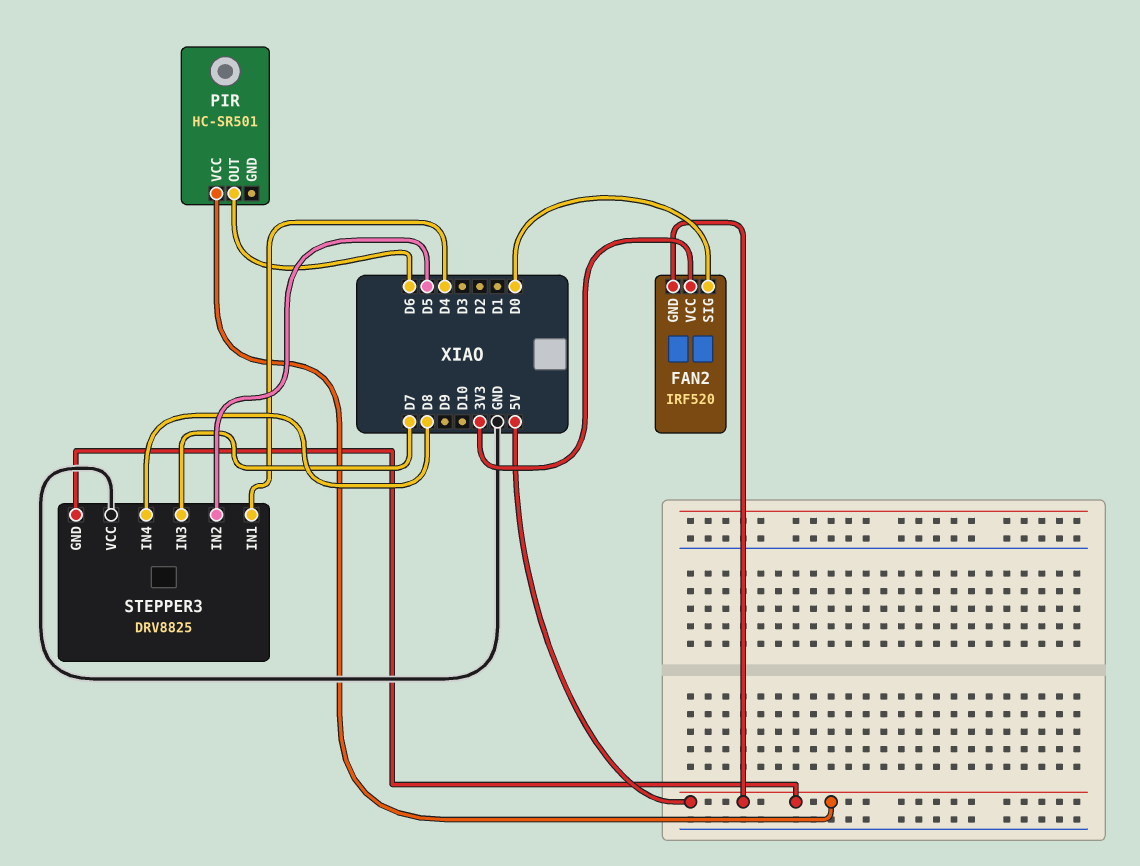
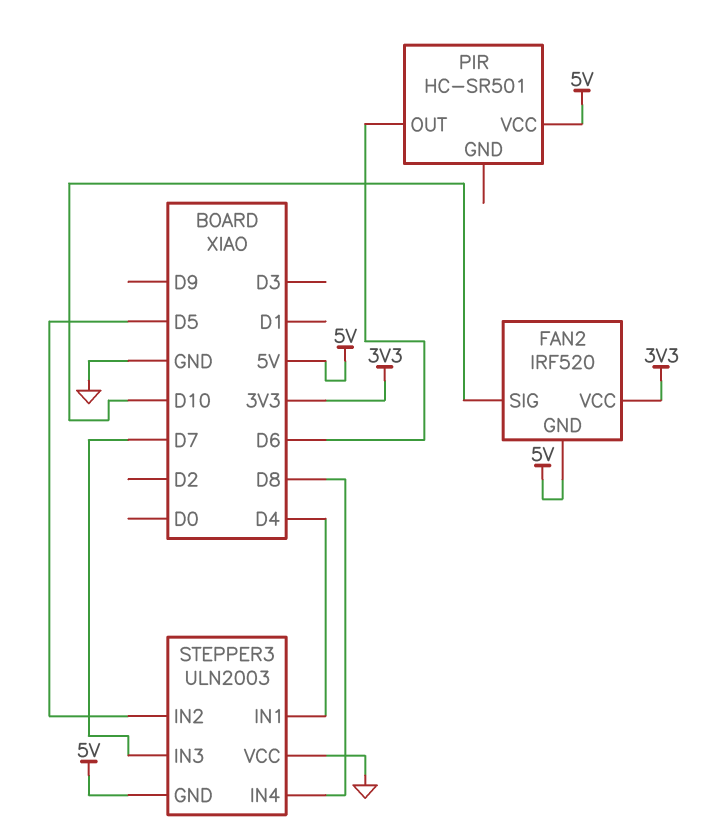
FAN2 pin SIG: D0 -> D10
STEPPER3: DRV8825 -> ULN2003

